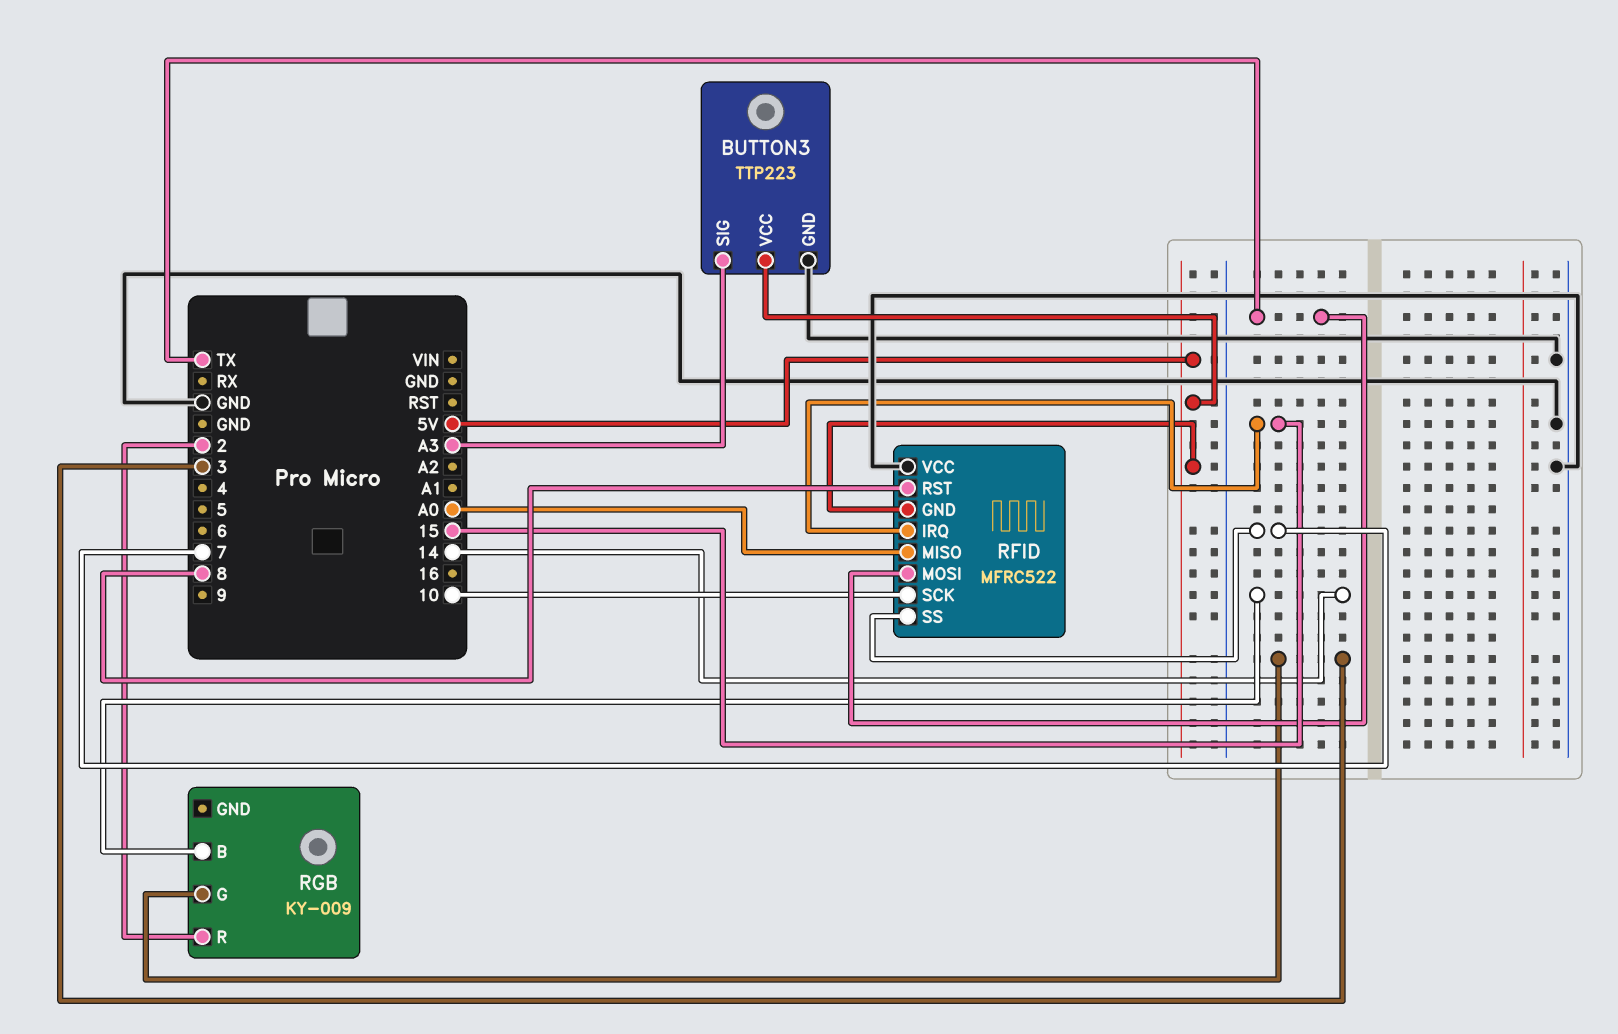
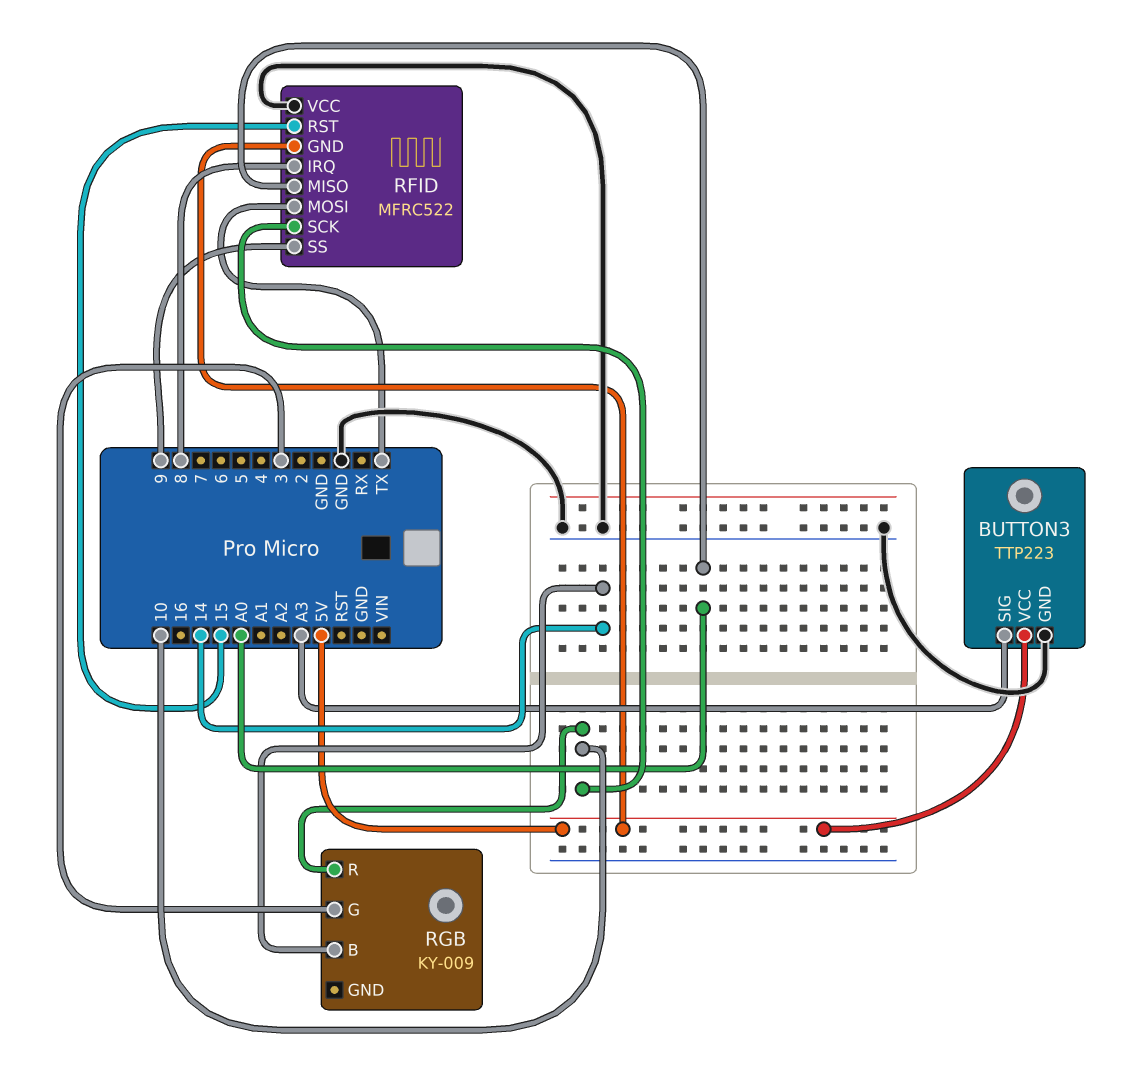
RFID pin IRQ: 15 -> 8
RFID pin RST: 8 -> 15
RFID pin SS: 7 -> 9
RGB pin R: 2 -> 10

